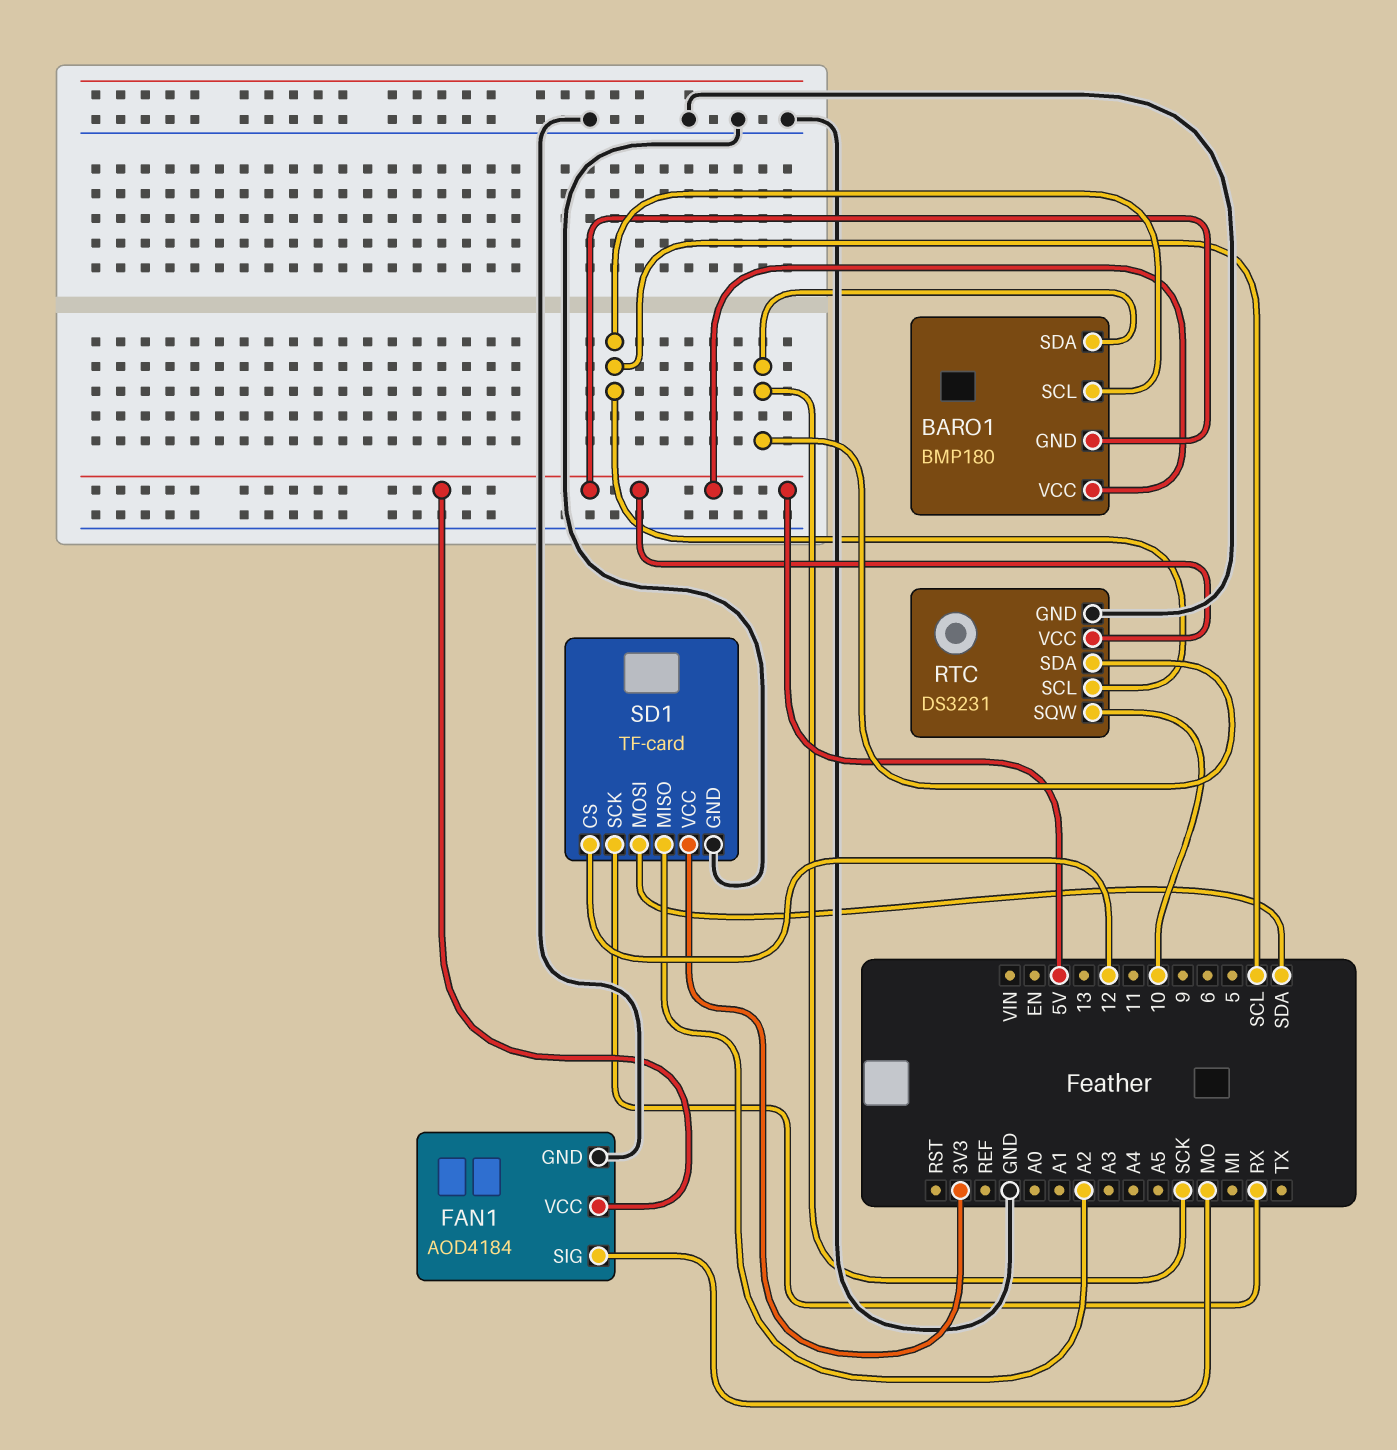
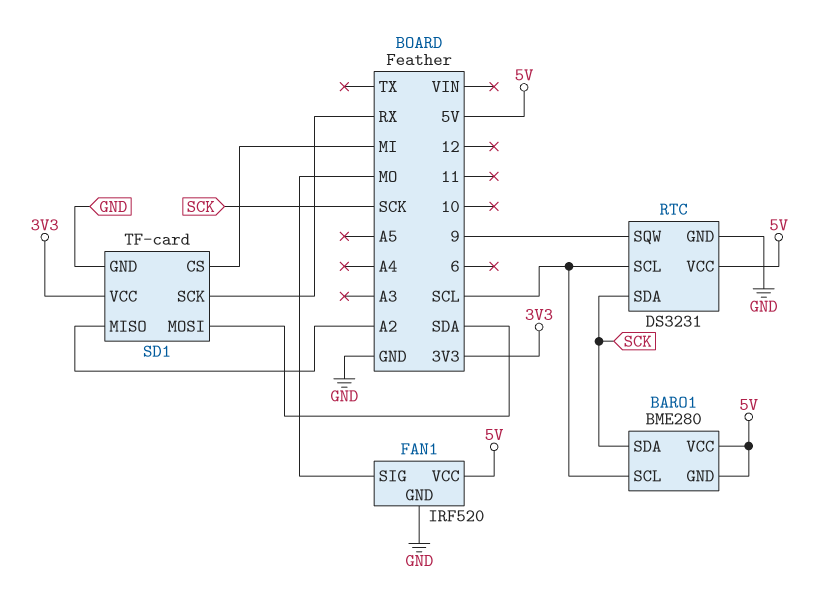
BARO1: BMP180 -> BME280
FAN1: AOD4184 -> IRF520
RTC pin SQW: 10 -> 9
SD1 pin CS: 12 -> MI

